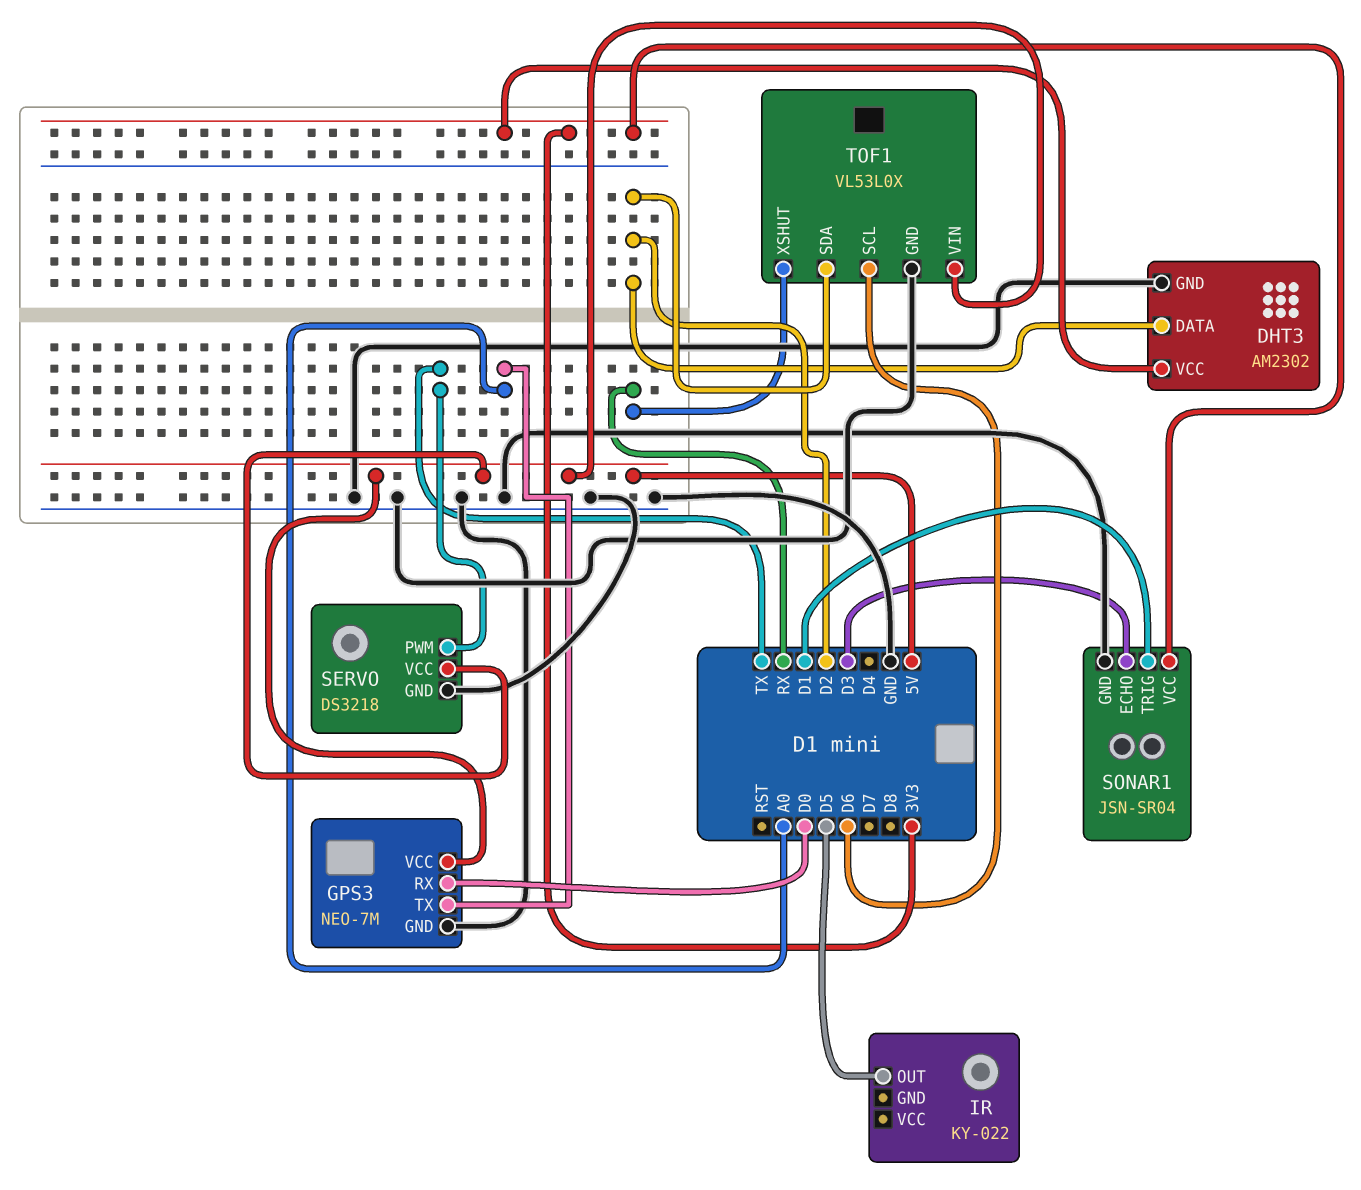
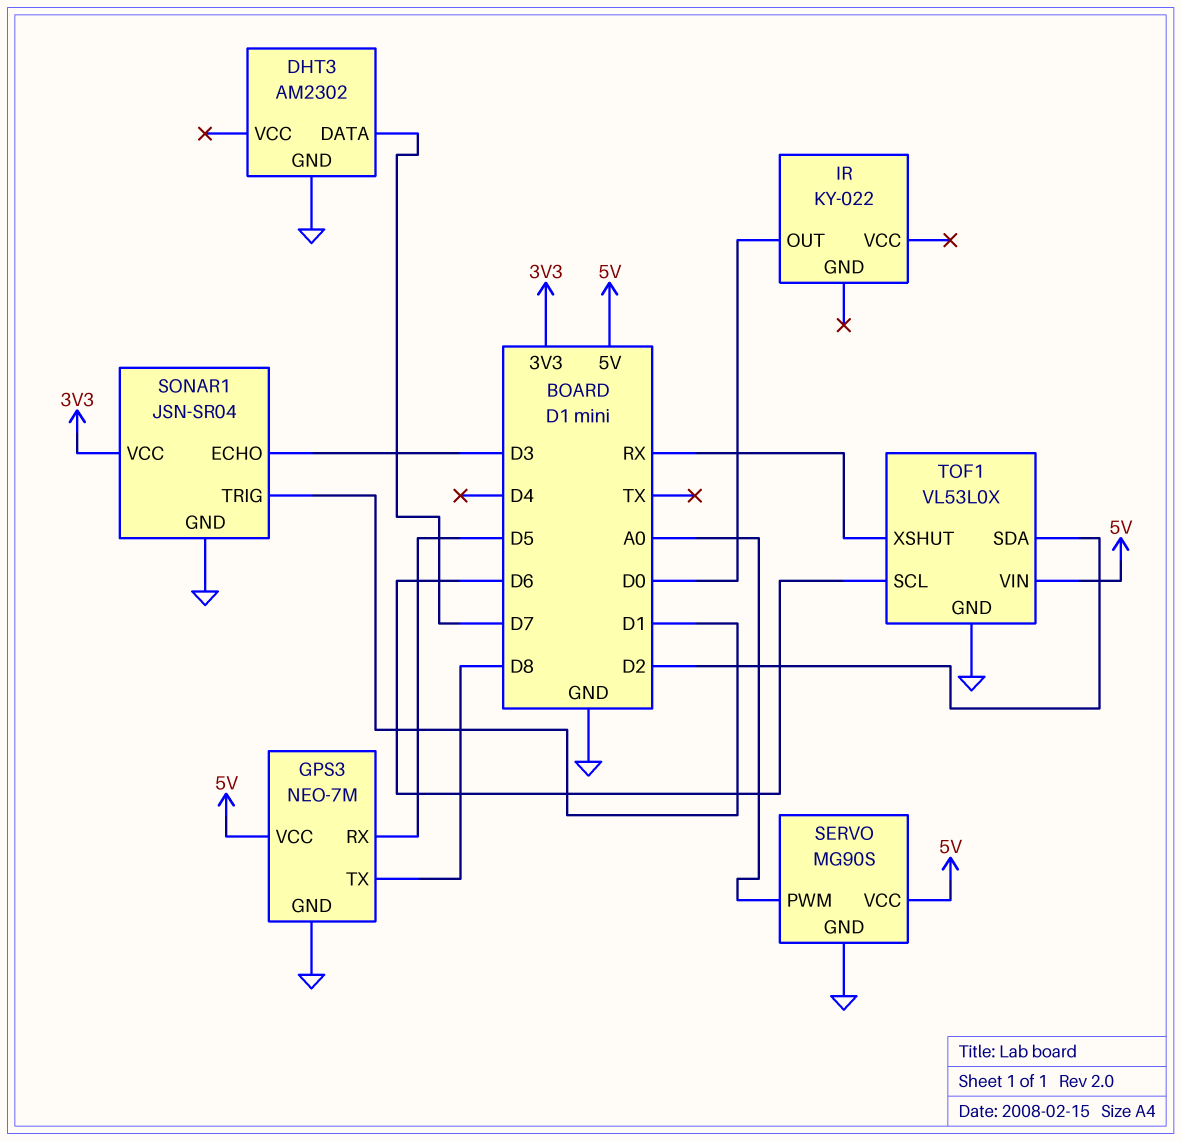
DHT3 pin DATA: D2 -> D7
DHT3 pin VCC: 3V3 -> none
GPS3 pin RX: D0 -> D5
GPS3 pin TX: A0 -> D8
IR pin OUT: D5 -> D0
SERVO: DS3218 -> MG90S
SERVO pin PWM: TX -> A0

